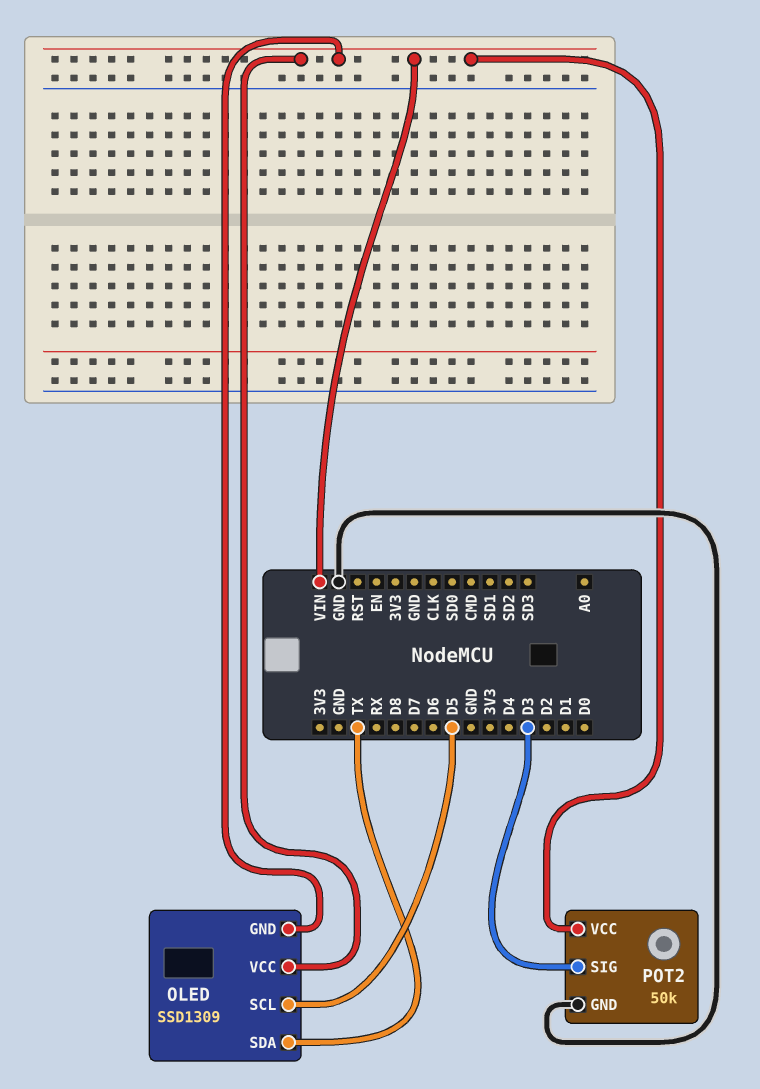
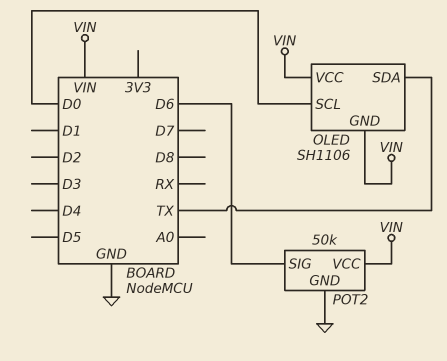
OLED: SSD1309 -> SH1106
OLED pin SCL: D5 -> D0
POT2 pin SIG: D3 -> D6

